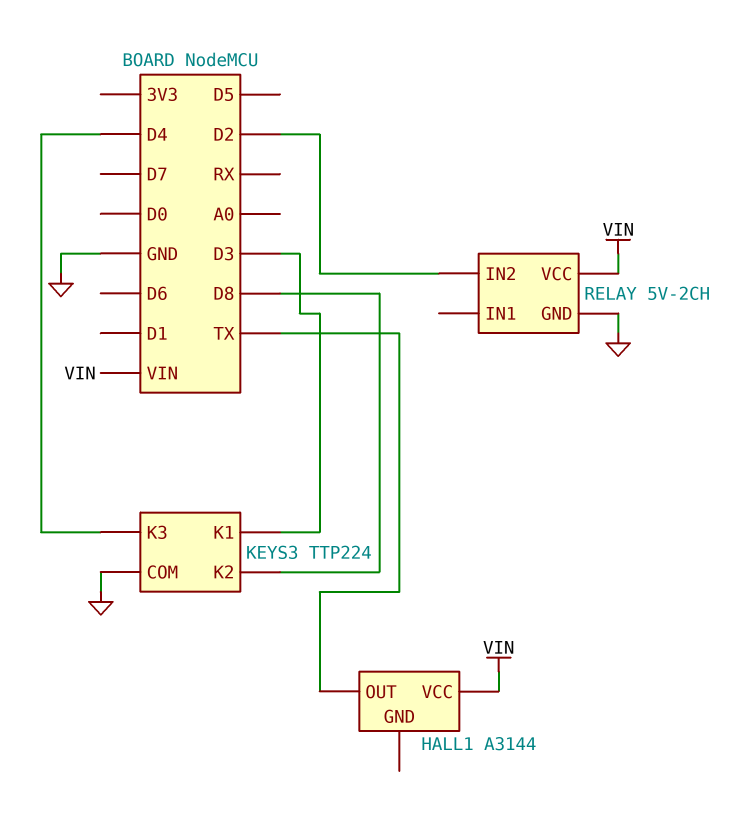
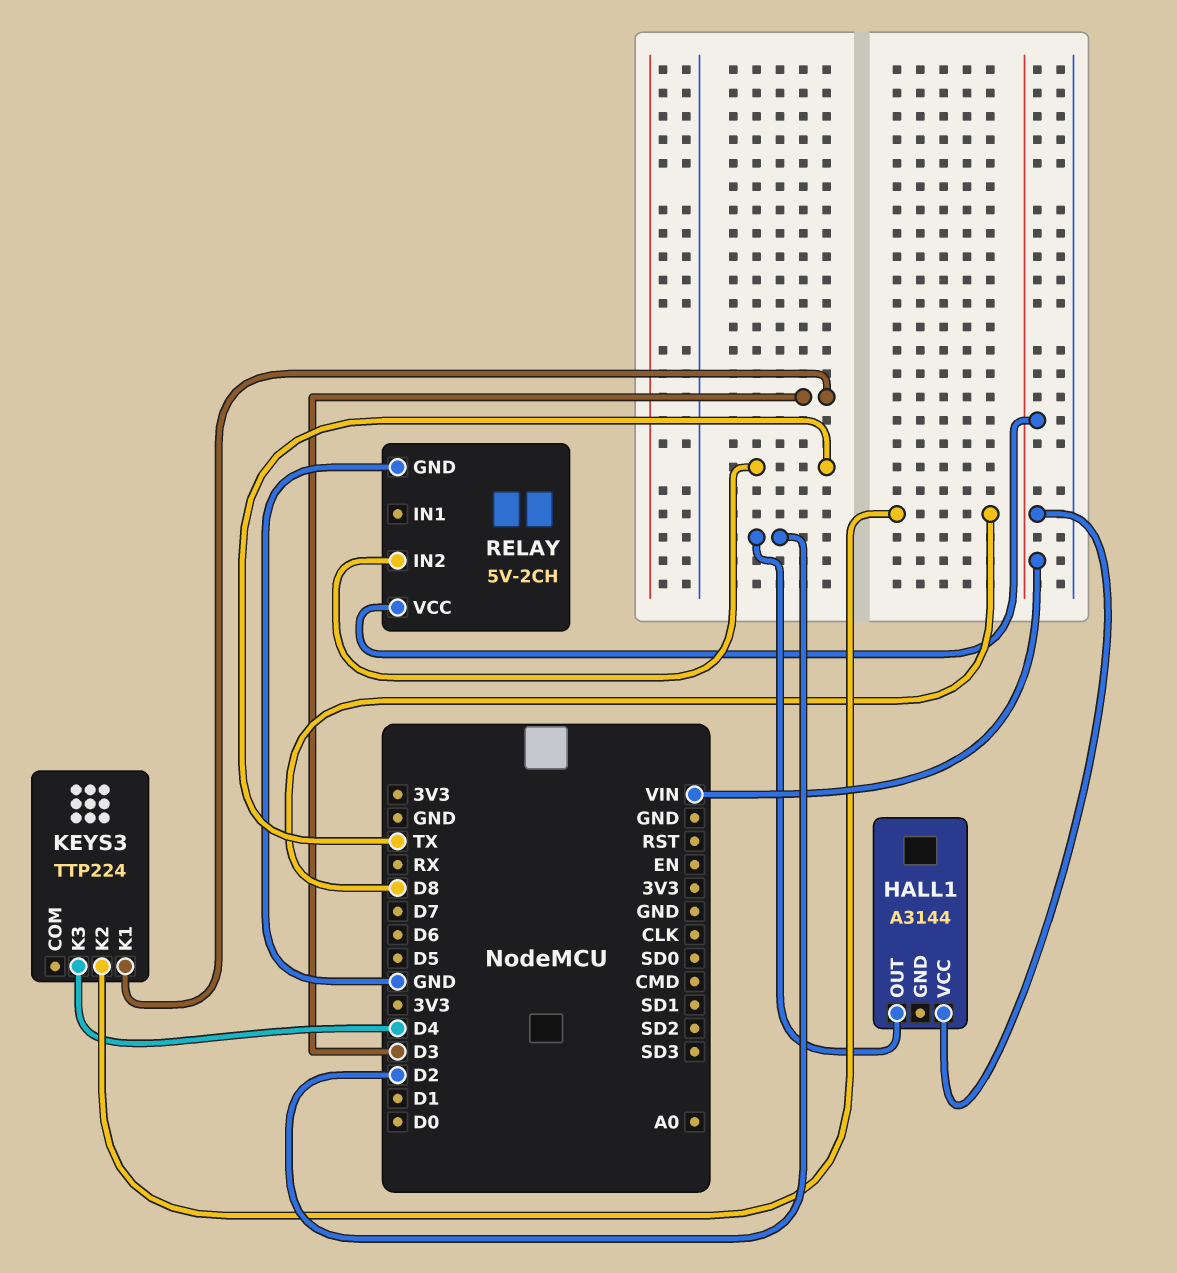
HALL1 pin OUT: TX -> D2
KEYS3 pin COM: GND -> none
RELAY pin IN2: D2 -> TX

